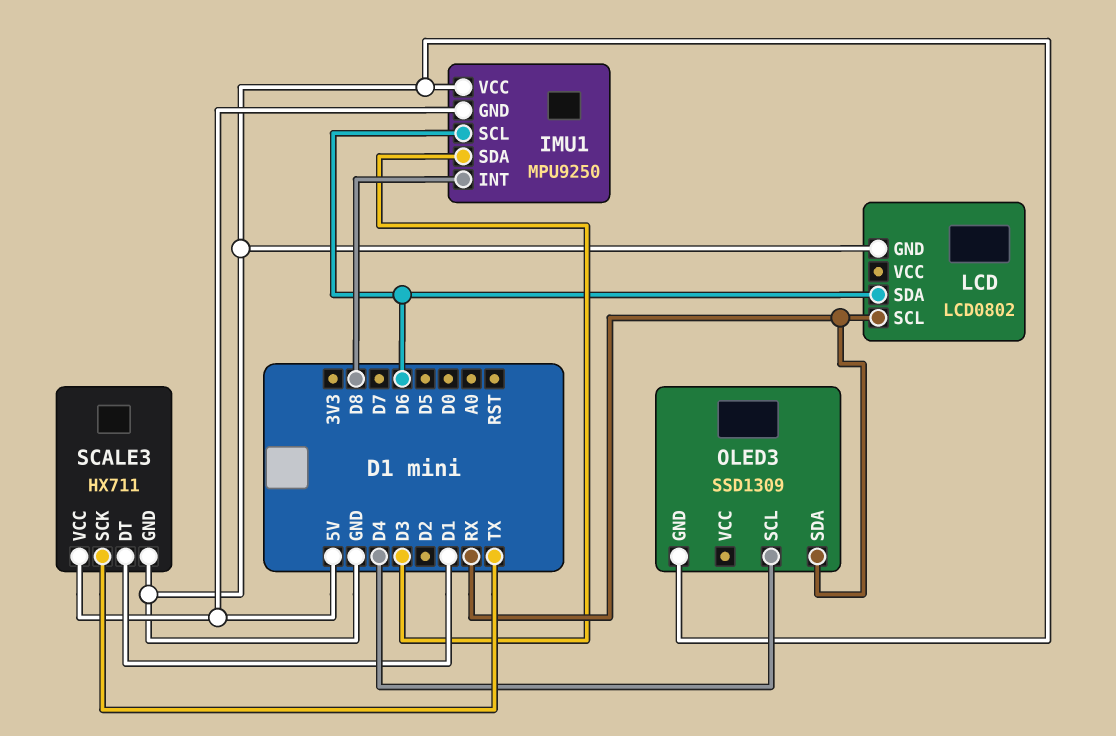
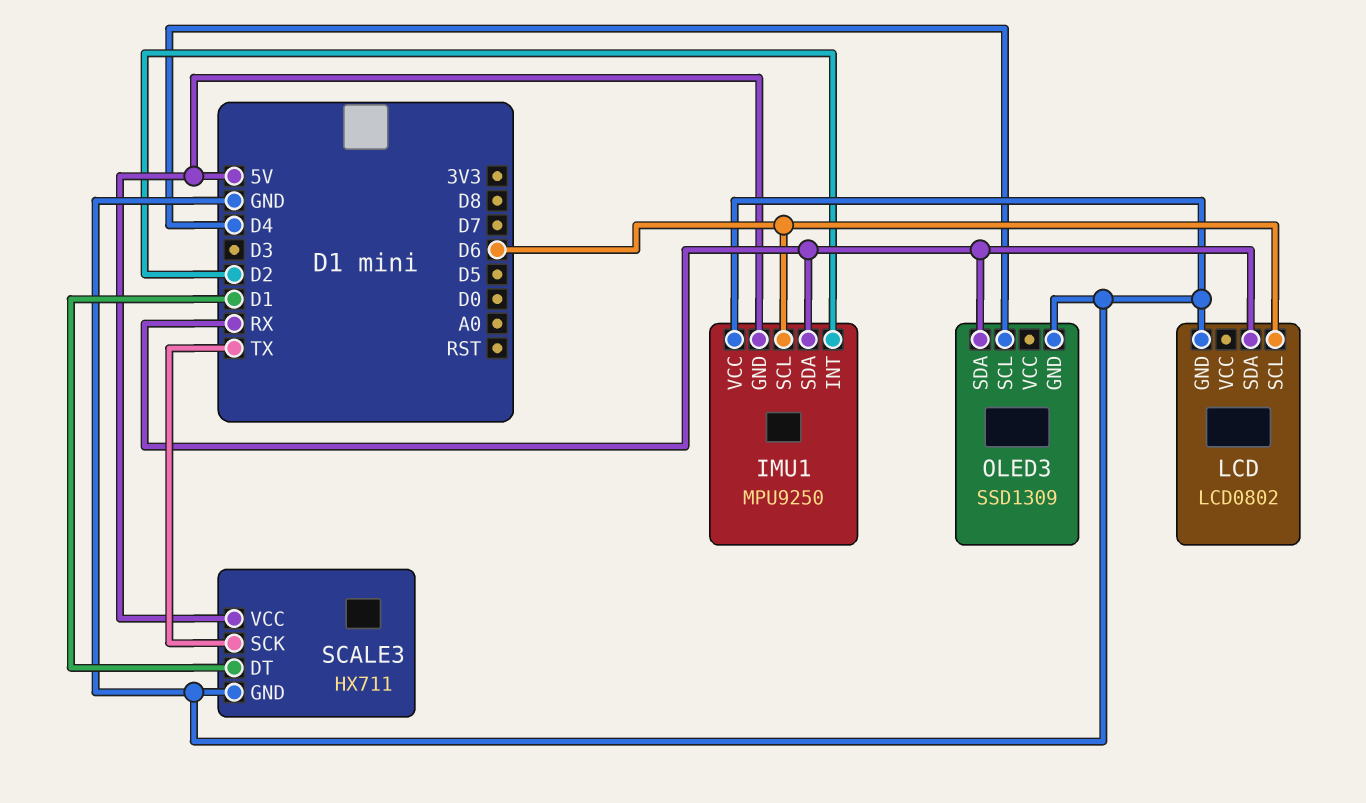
IMU1 pin INT: D8 -> D2
IMU1 pin SDA: D3 -> RX
LCD pin SCL: RX -> D6
LCD pin SDA: D6 -> RX

